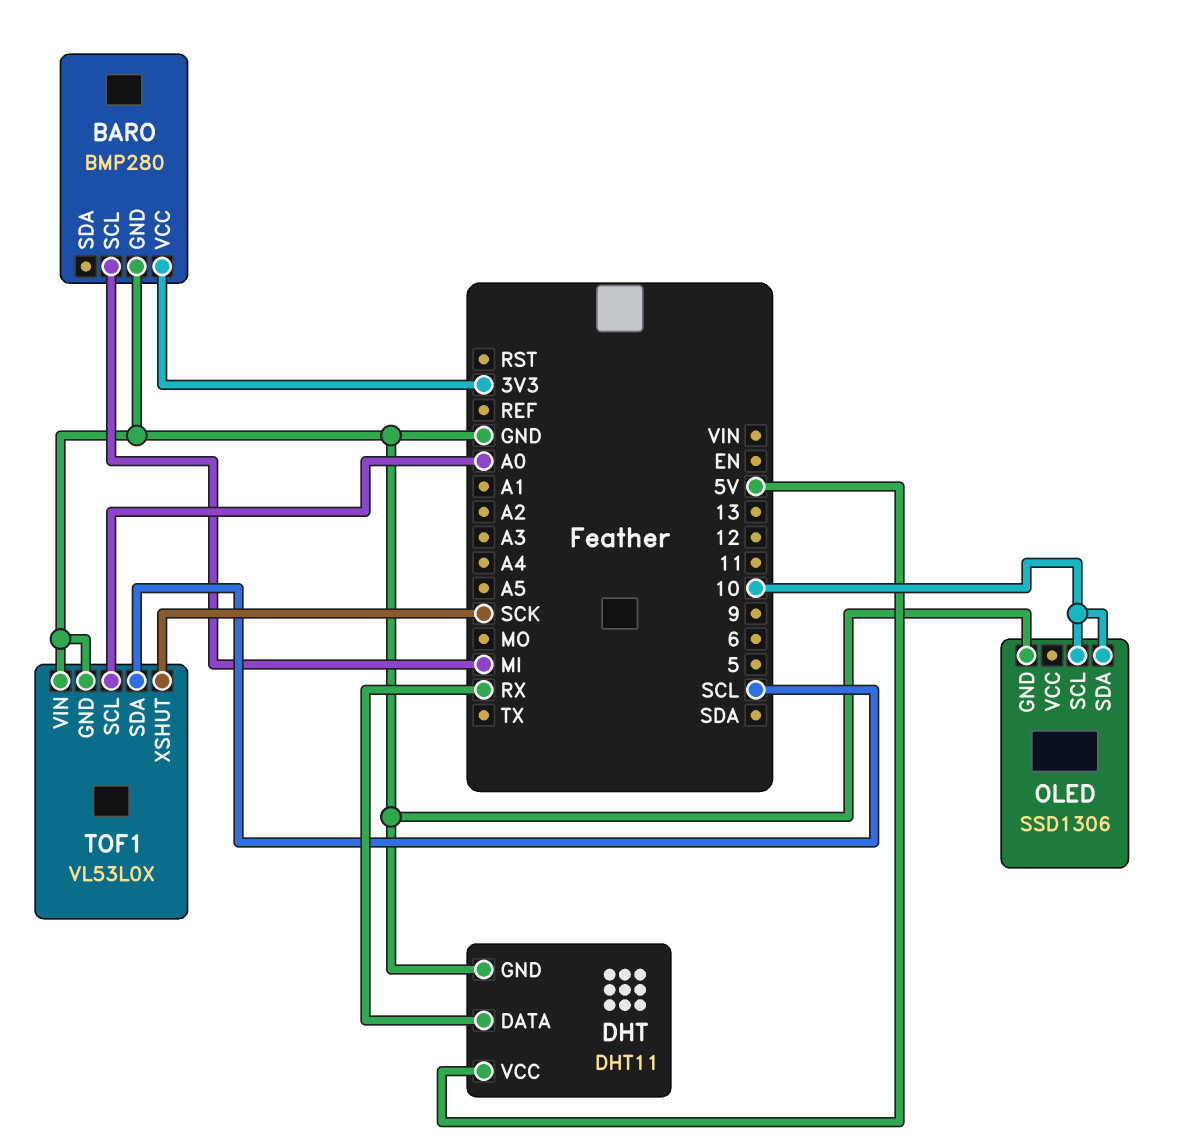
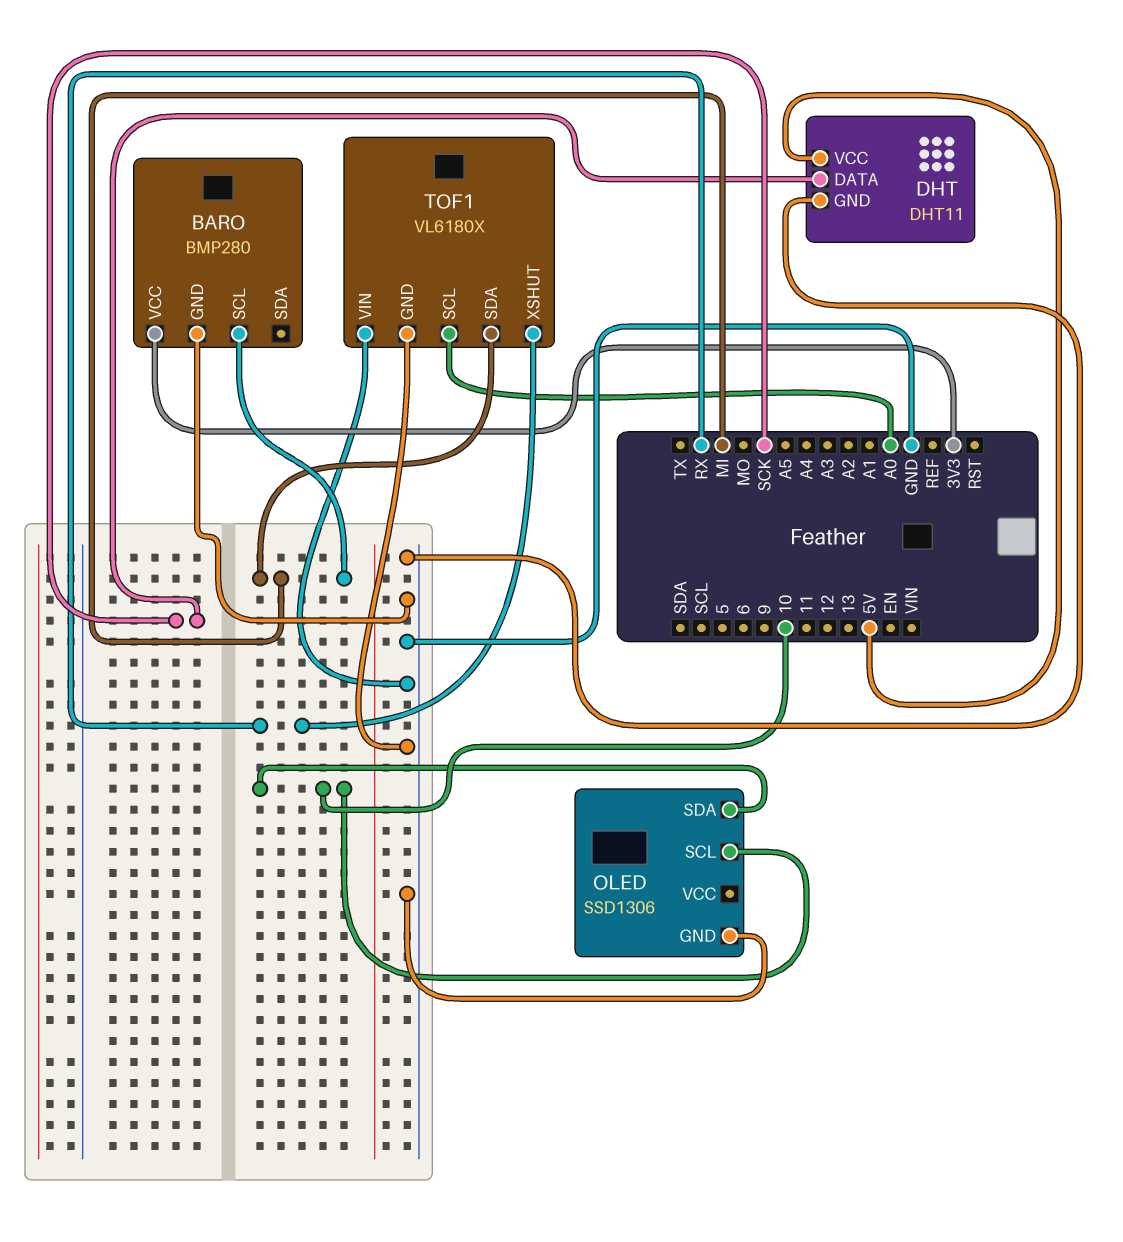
DHT pin DATA: RX -> SCK
TOF1: VL53L0X -> VL6180X
TOF1 pin SDA: SCL -> MI
TOF1 pin XSHUT: SCK -> RX

